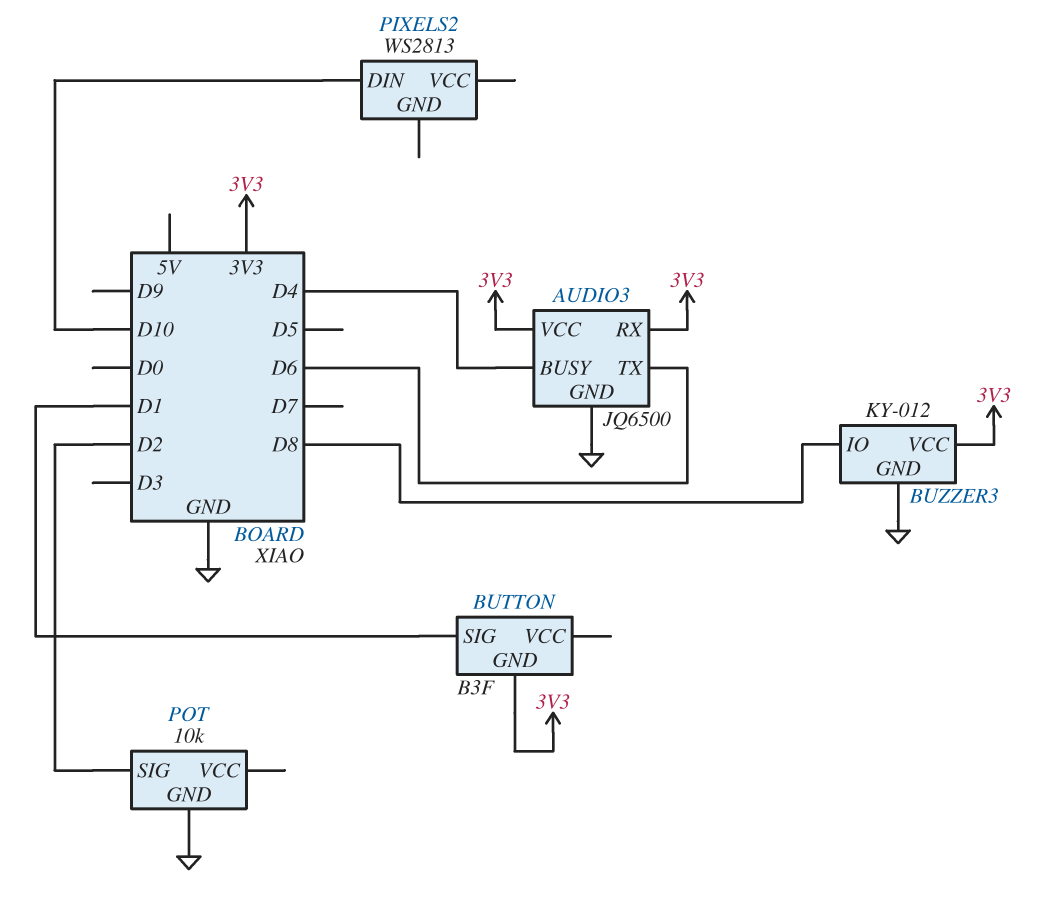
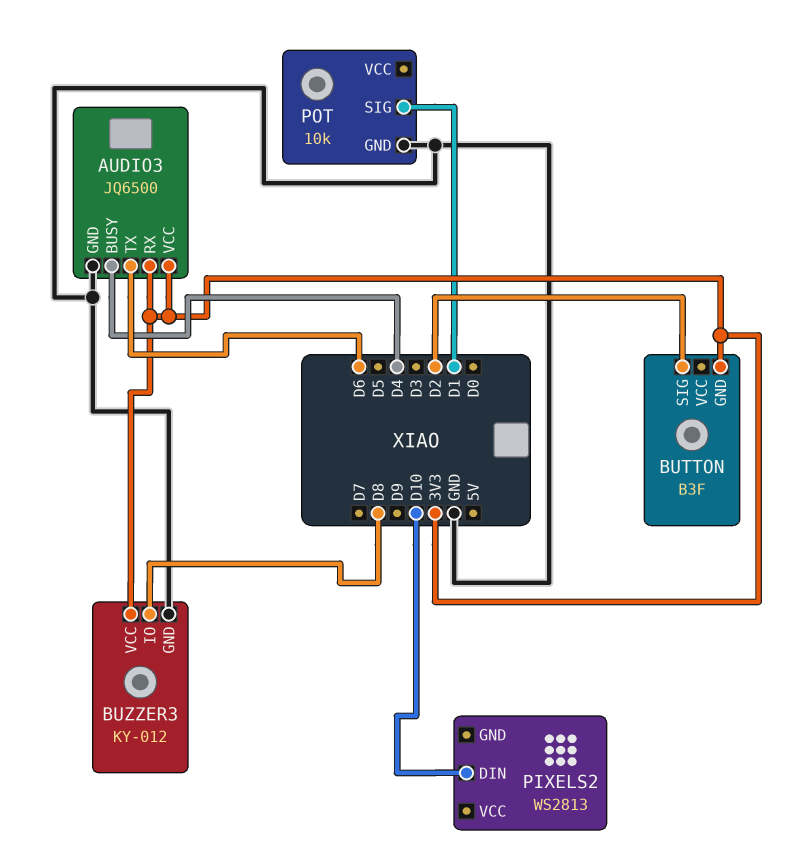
BUTTON pin SIG: D1 -> D2
POT pin SIG: D2 -> D1

